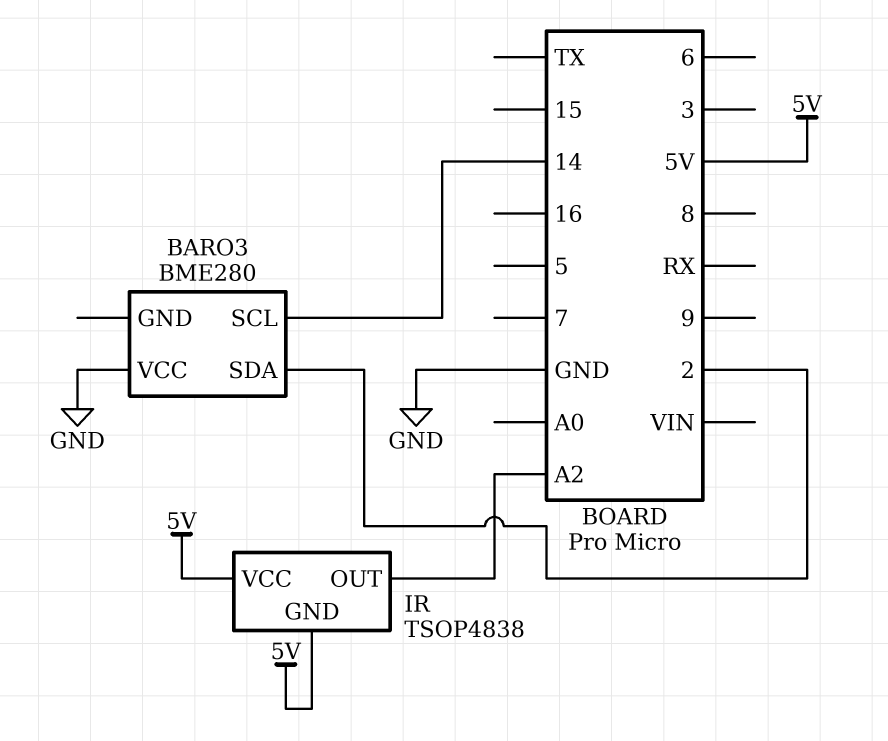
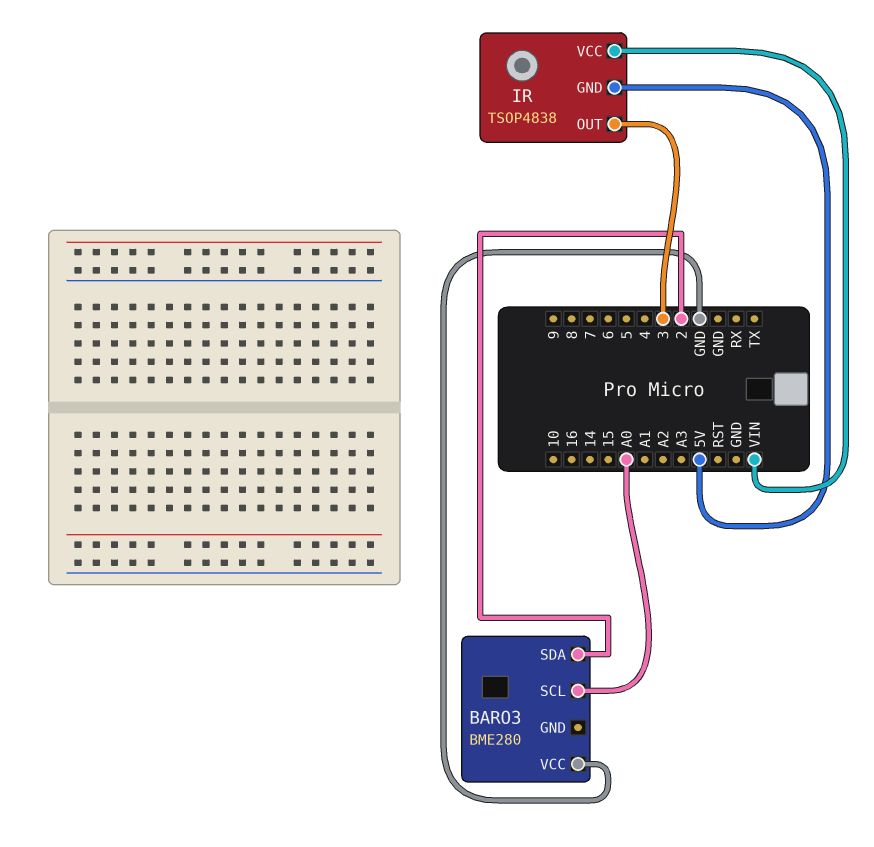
BARO3 pin SCL: 14 -> A0
IR pin OUT: A2 -> 3
IR pin VCC: 5V -> VIN

